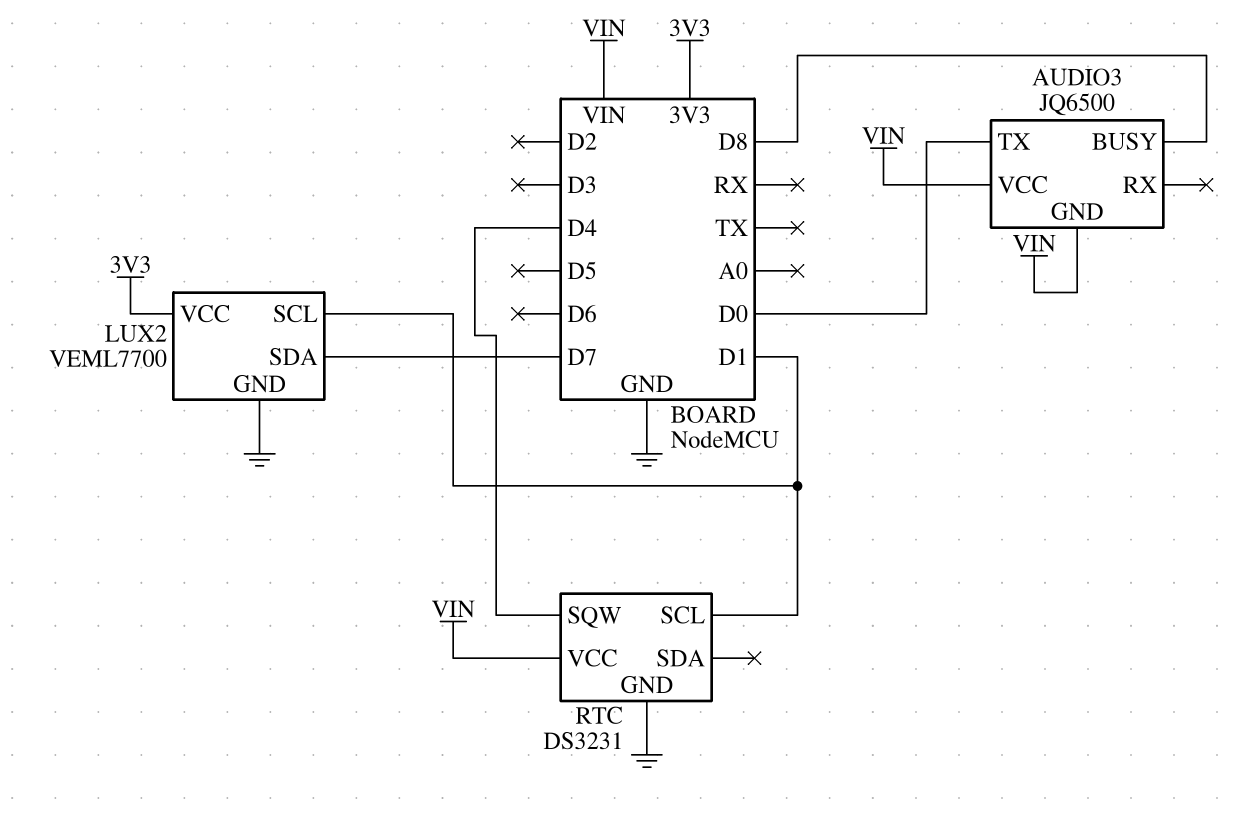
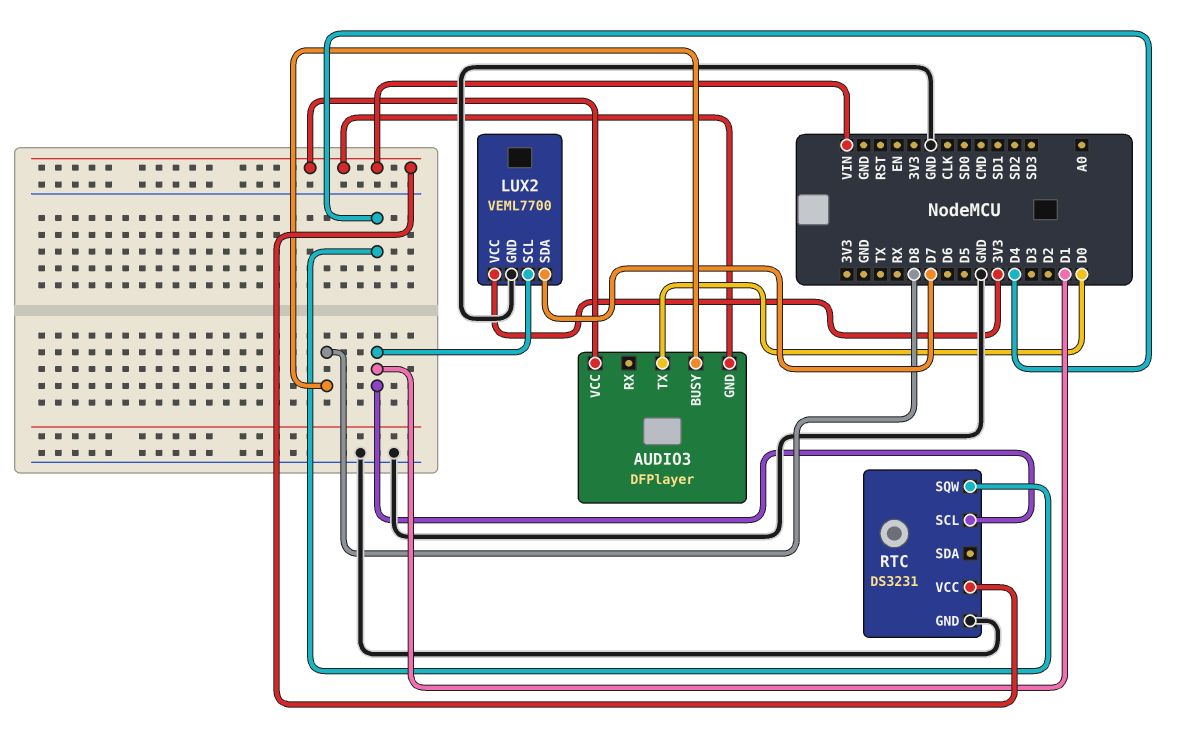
AUDIO3: JQ6500 -> DFPlayer

